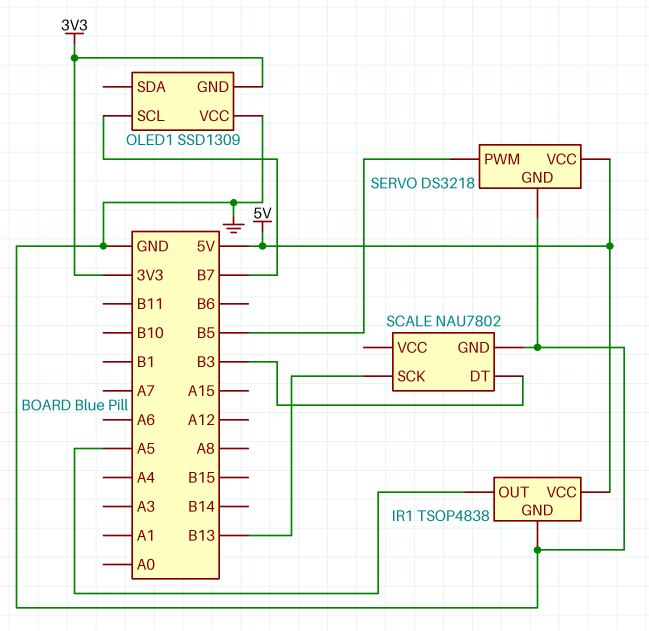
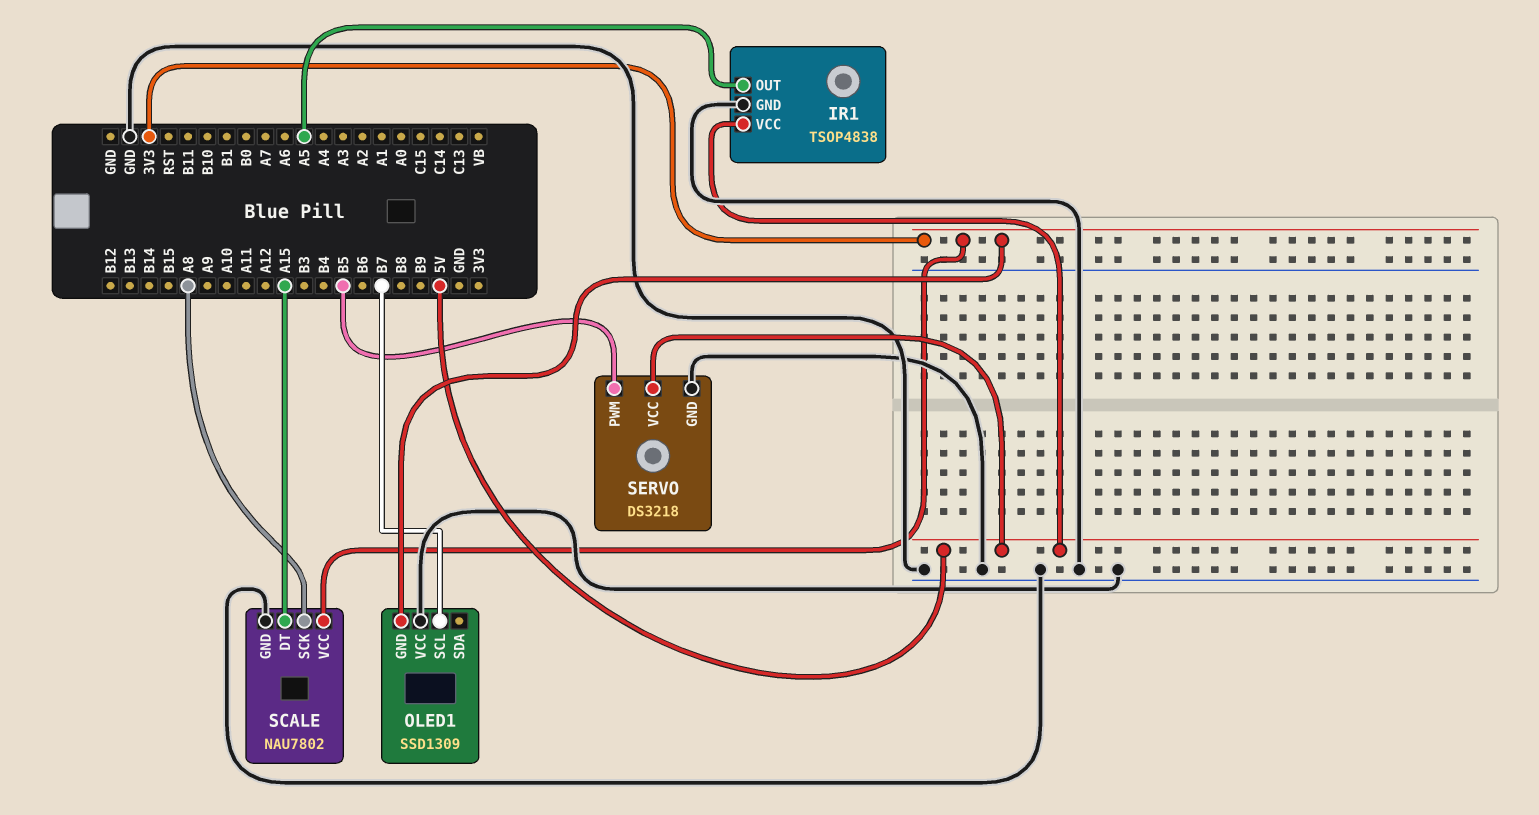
SCALE pin DT: B3 -> A15
SCALE pin SCK: B13 -> A8
SCALE pin VCC: none -> 3V3

